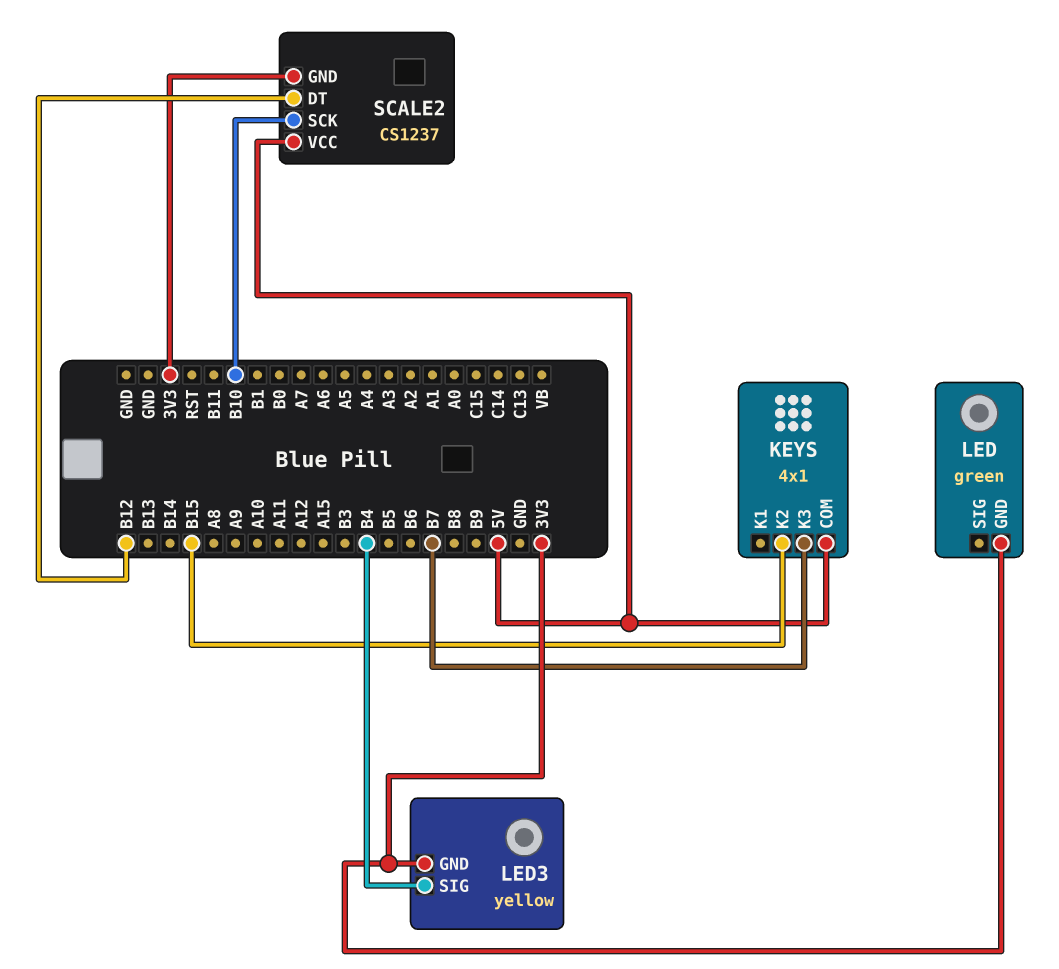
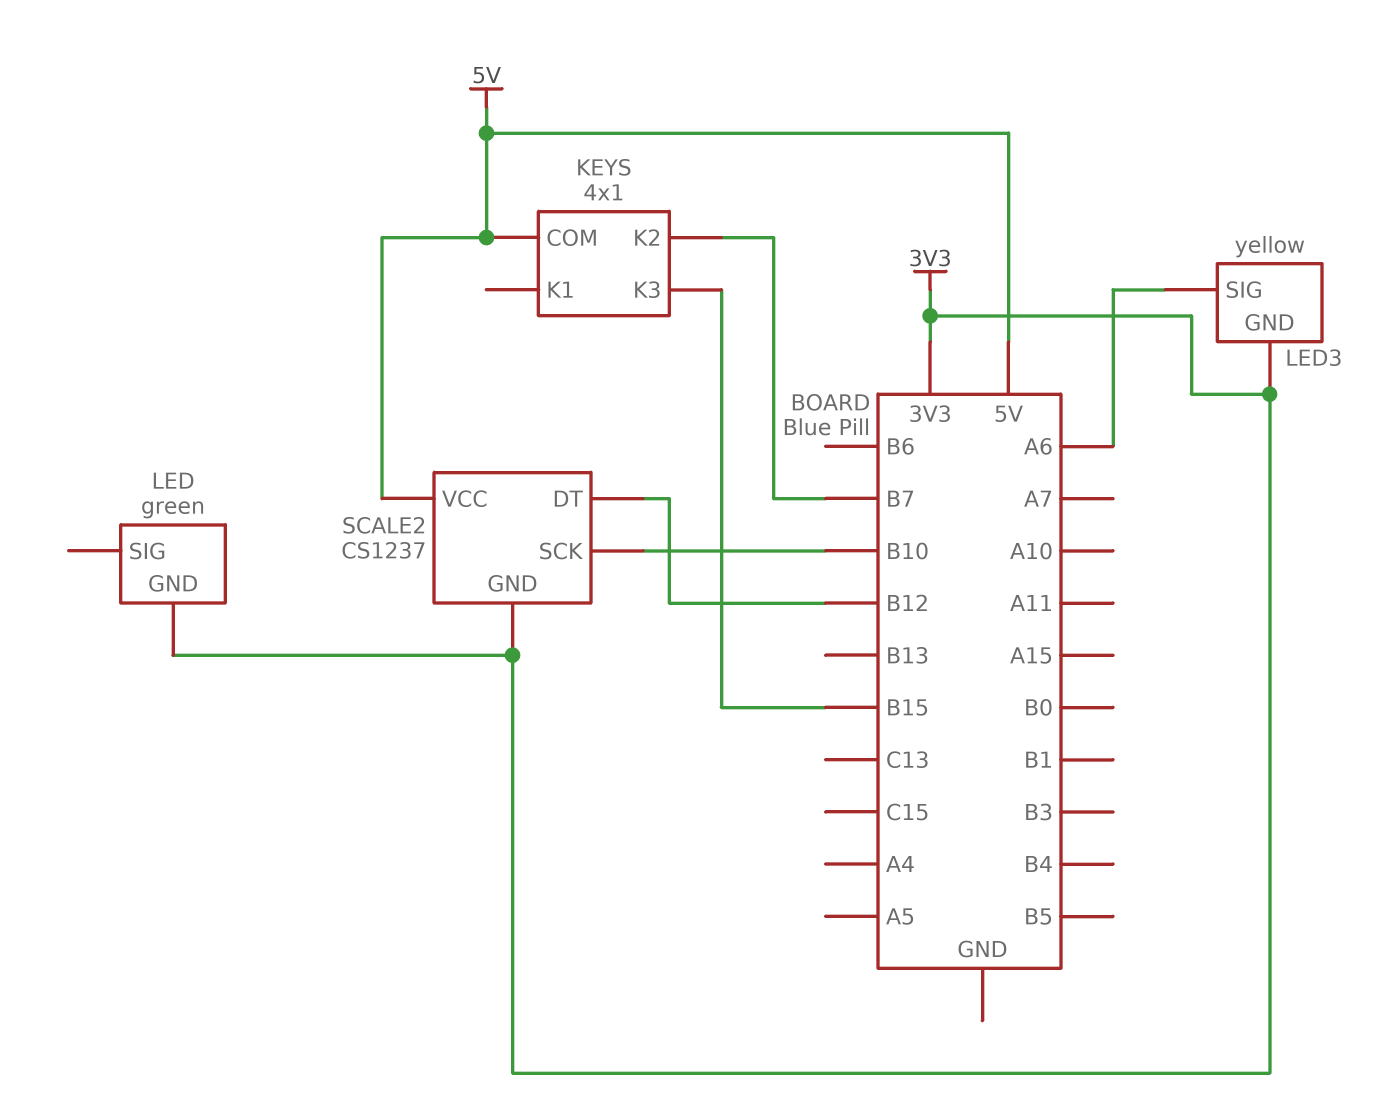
KEYS pin K2: B15 -> B7
KEYS pin K3: B7 -> B15
LED3 pin SIG: B4 -> A6

